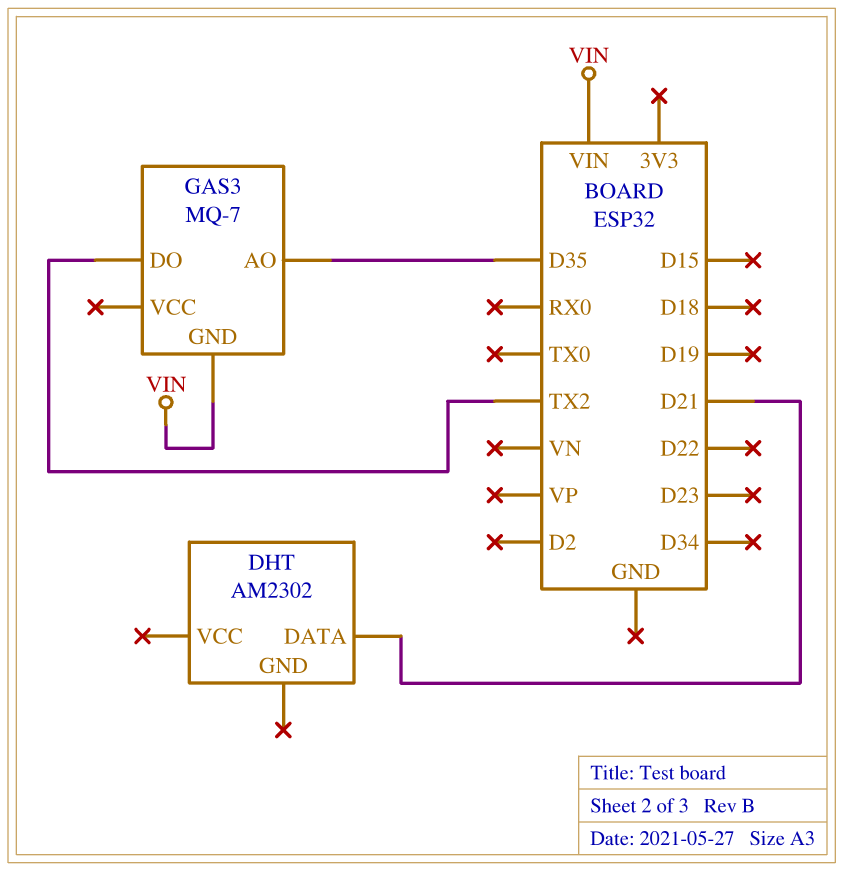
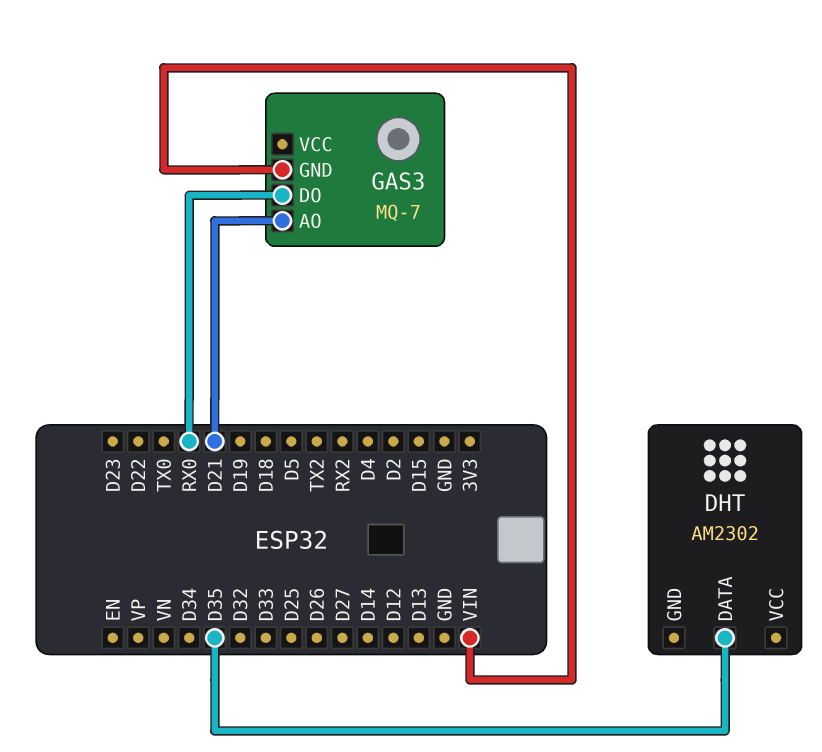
DHT pin DATA: D21 -> D35
GAS3 pin AO: D35 -> D21
GAS3 pin DO: TX2 -> RX0

